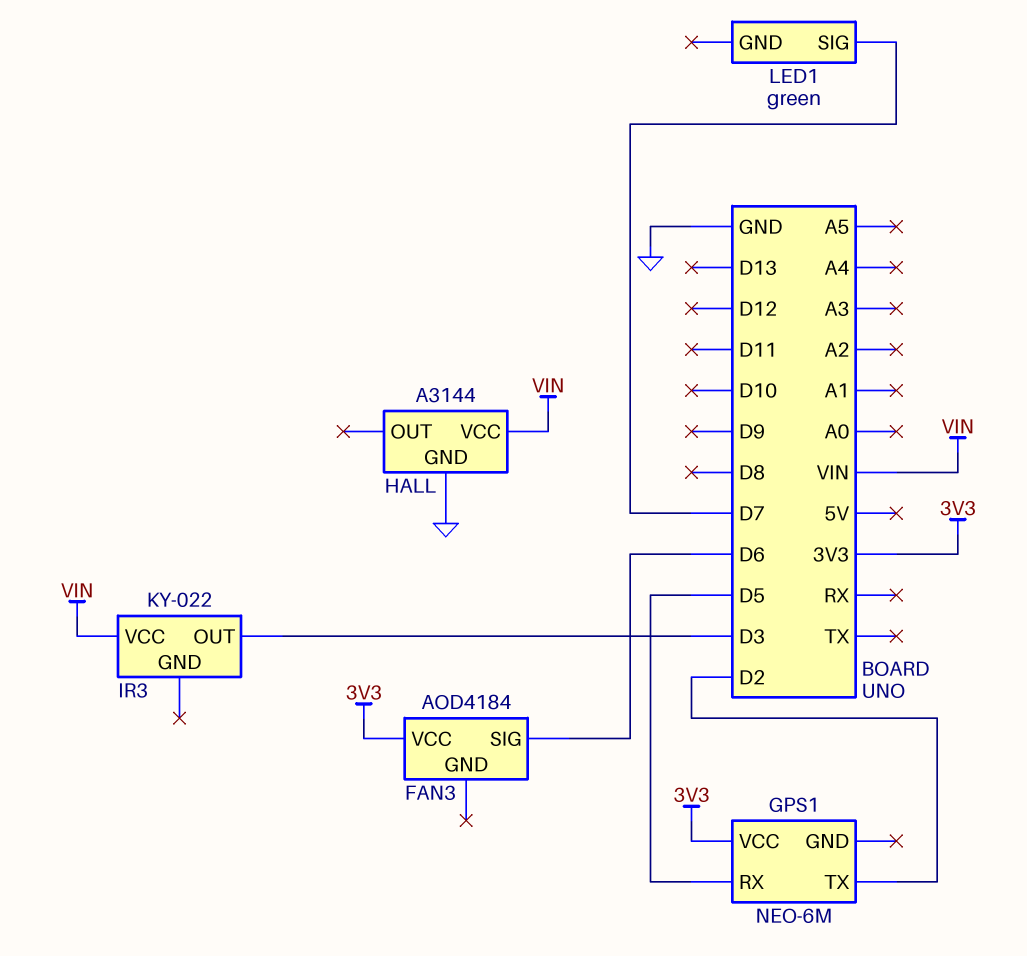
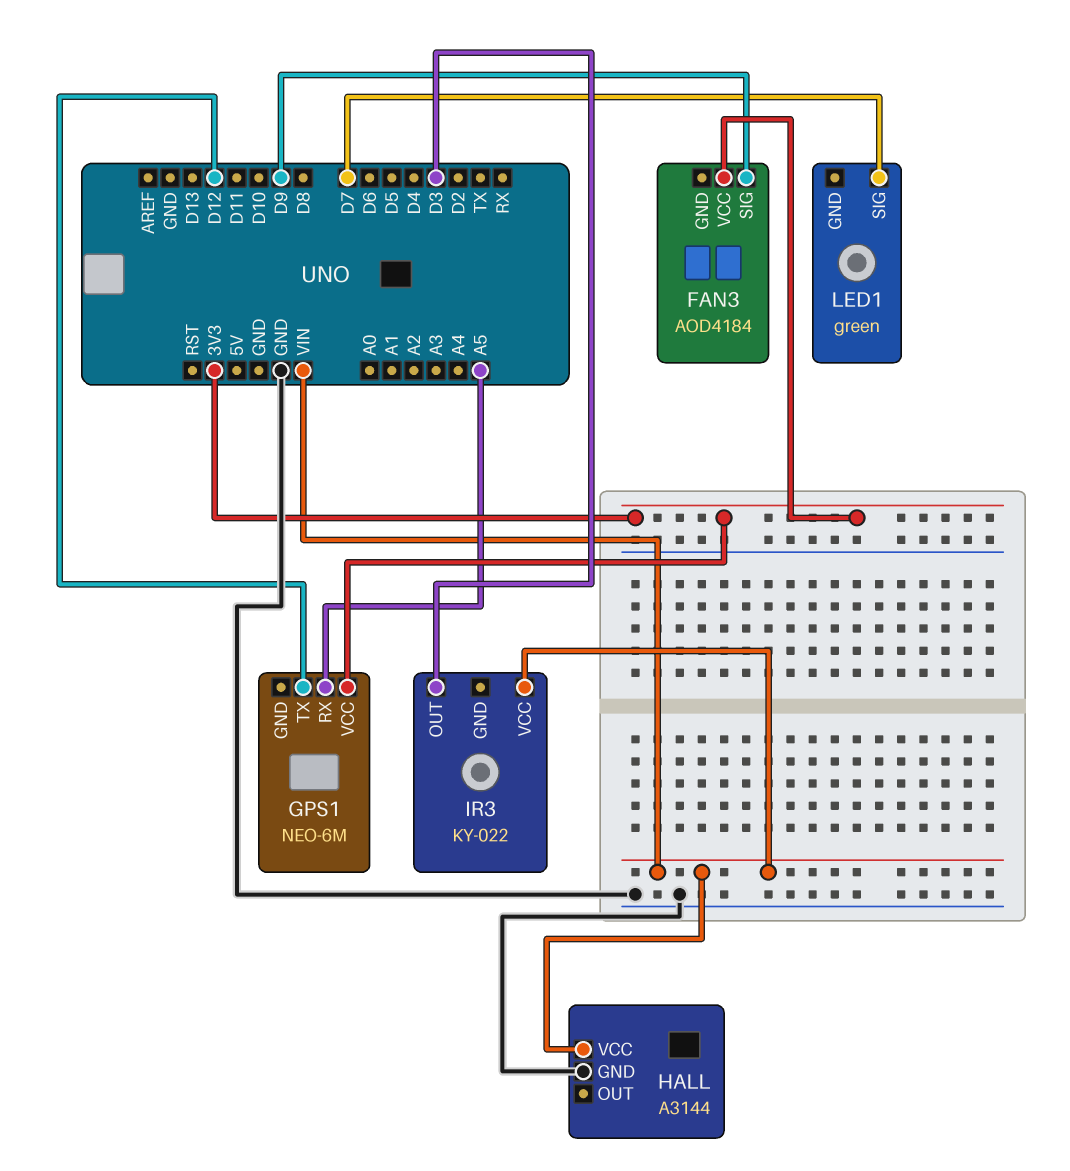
FAN3 pin SIG: D6 -> D9
GPS1 pin RX: D5 -> A5
GPS1 pin TX: D2 -> D12

